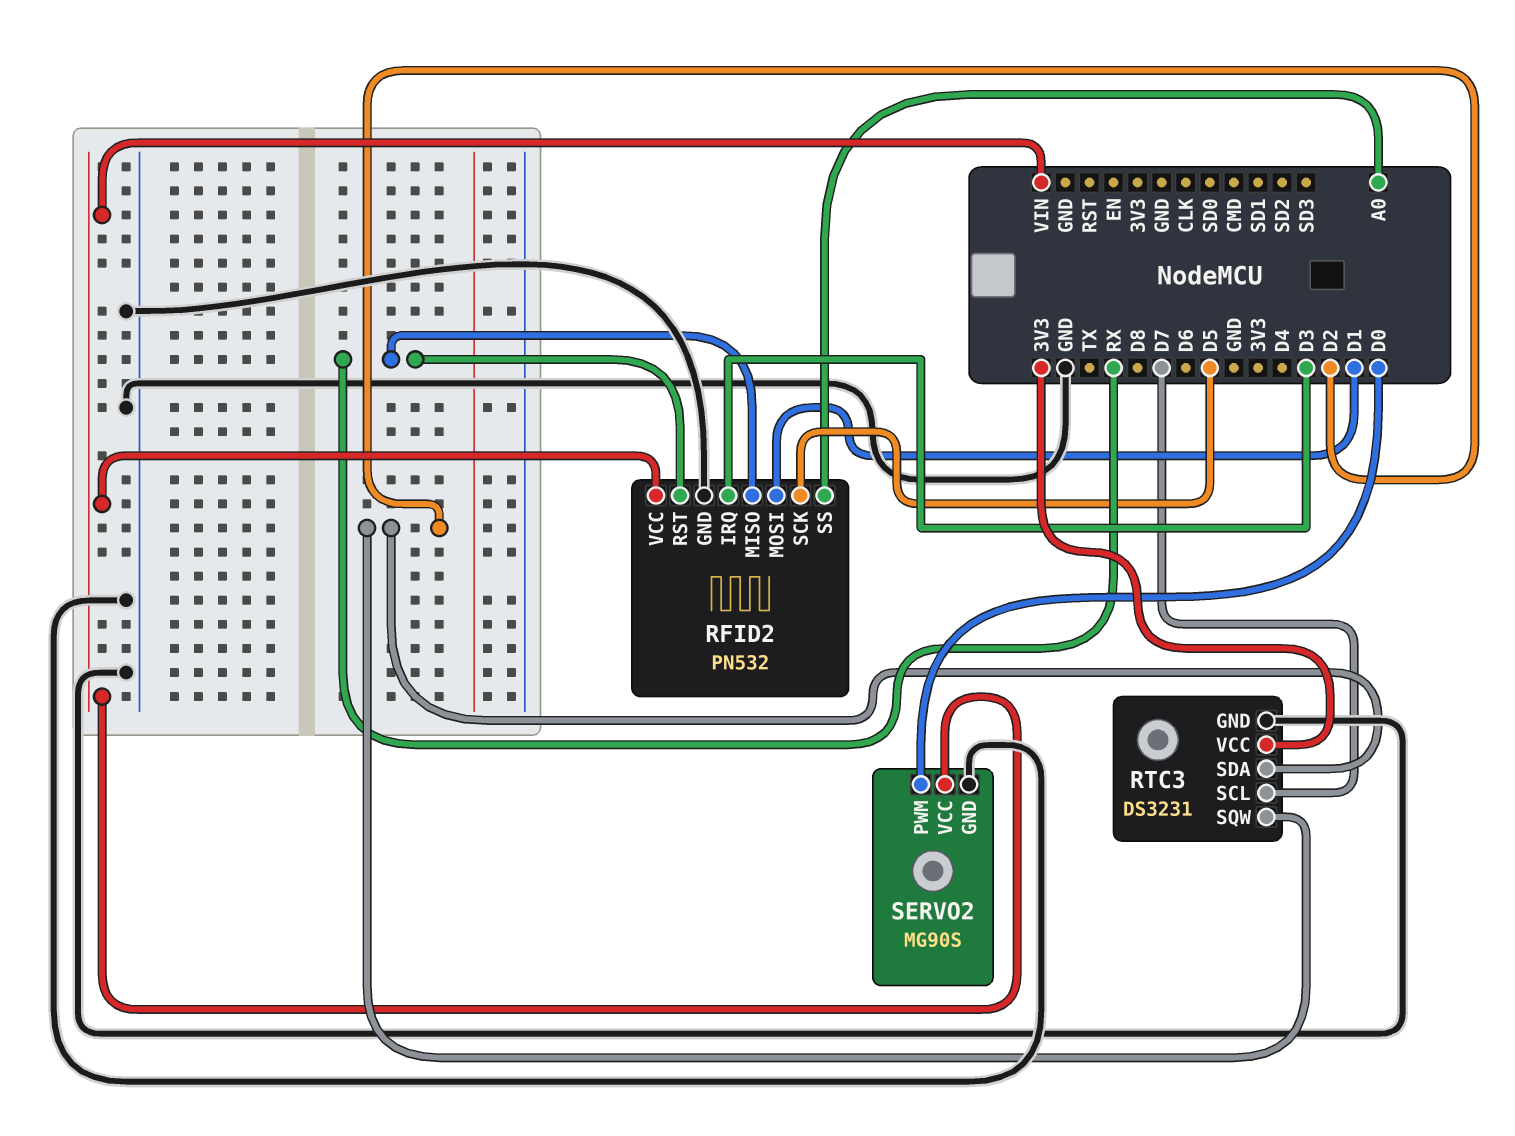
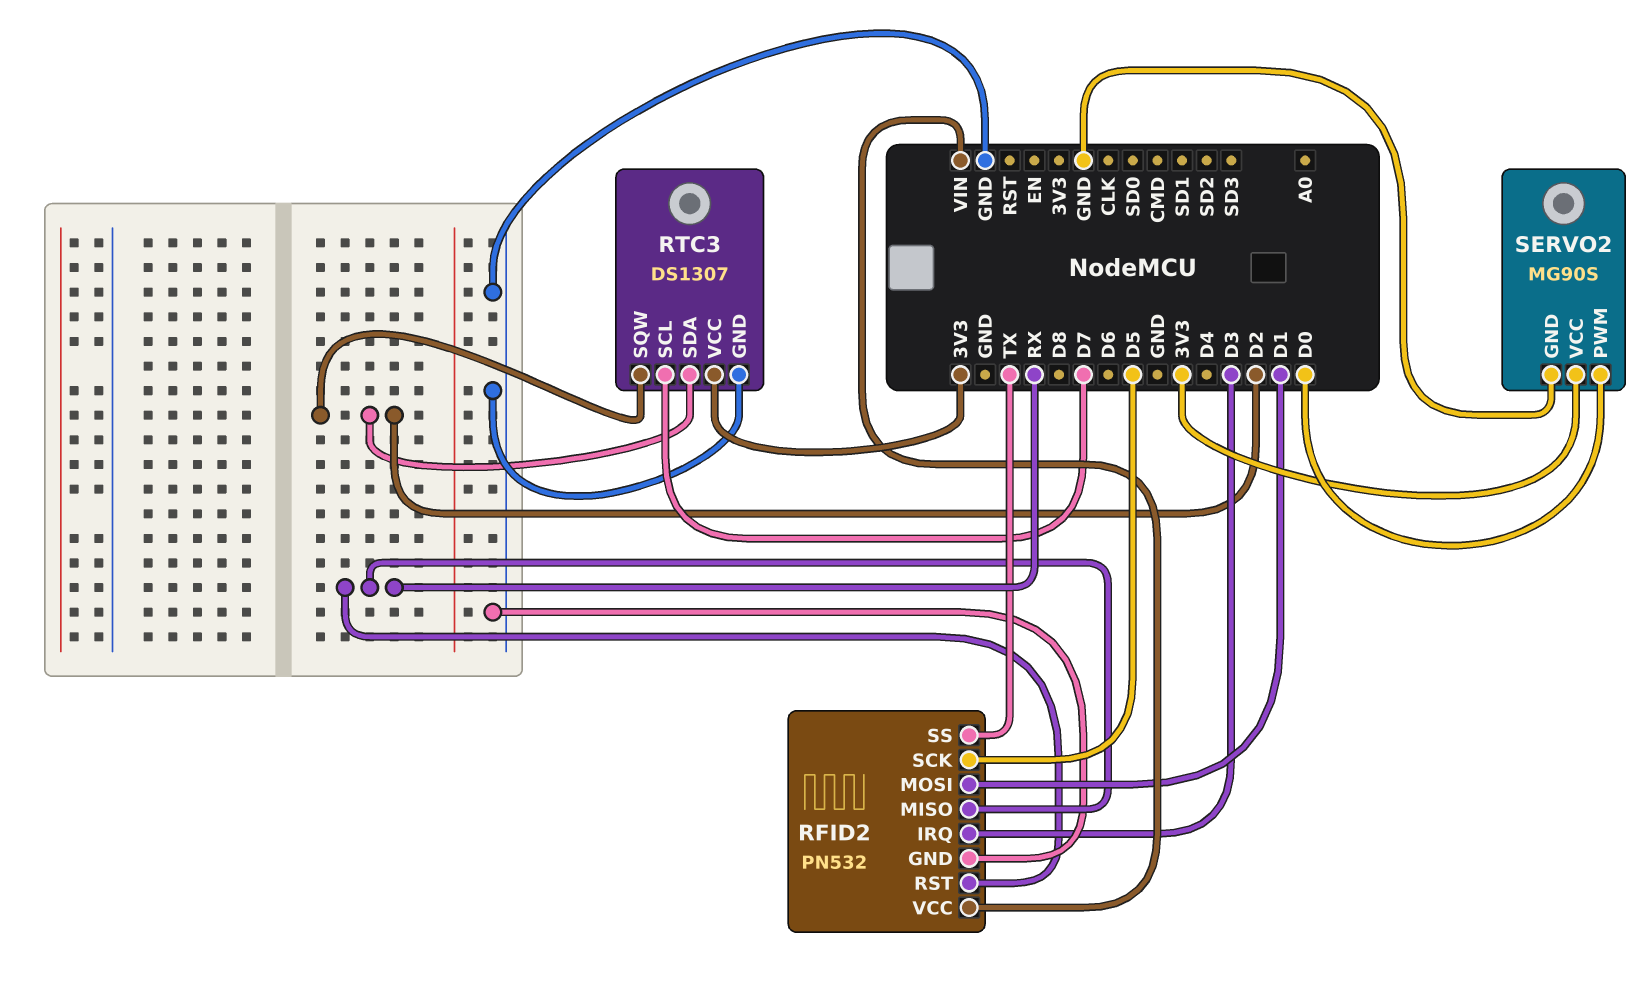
RFID2 pin SS: A0 -> TX
RTC3: DS3231 -> DS1307
SERVO2 pin VCC: VIN -> 3V3

